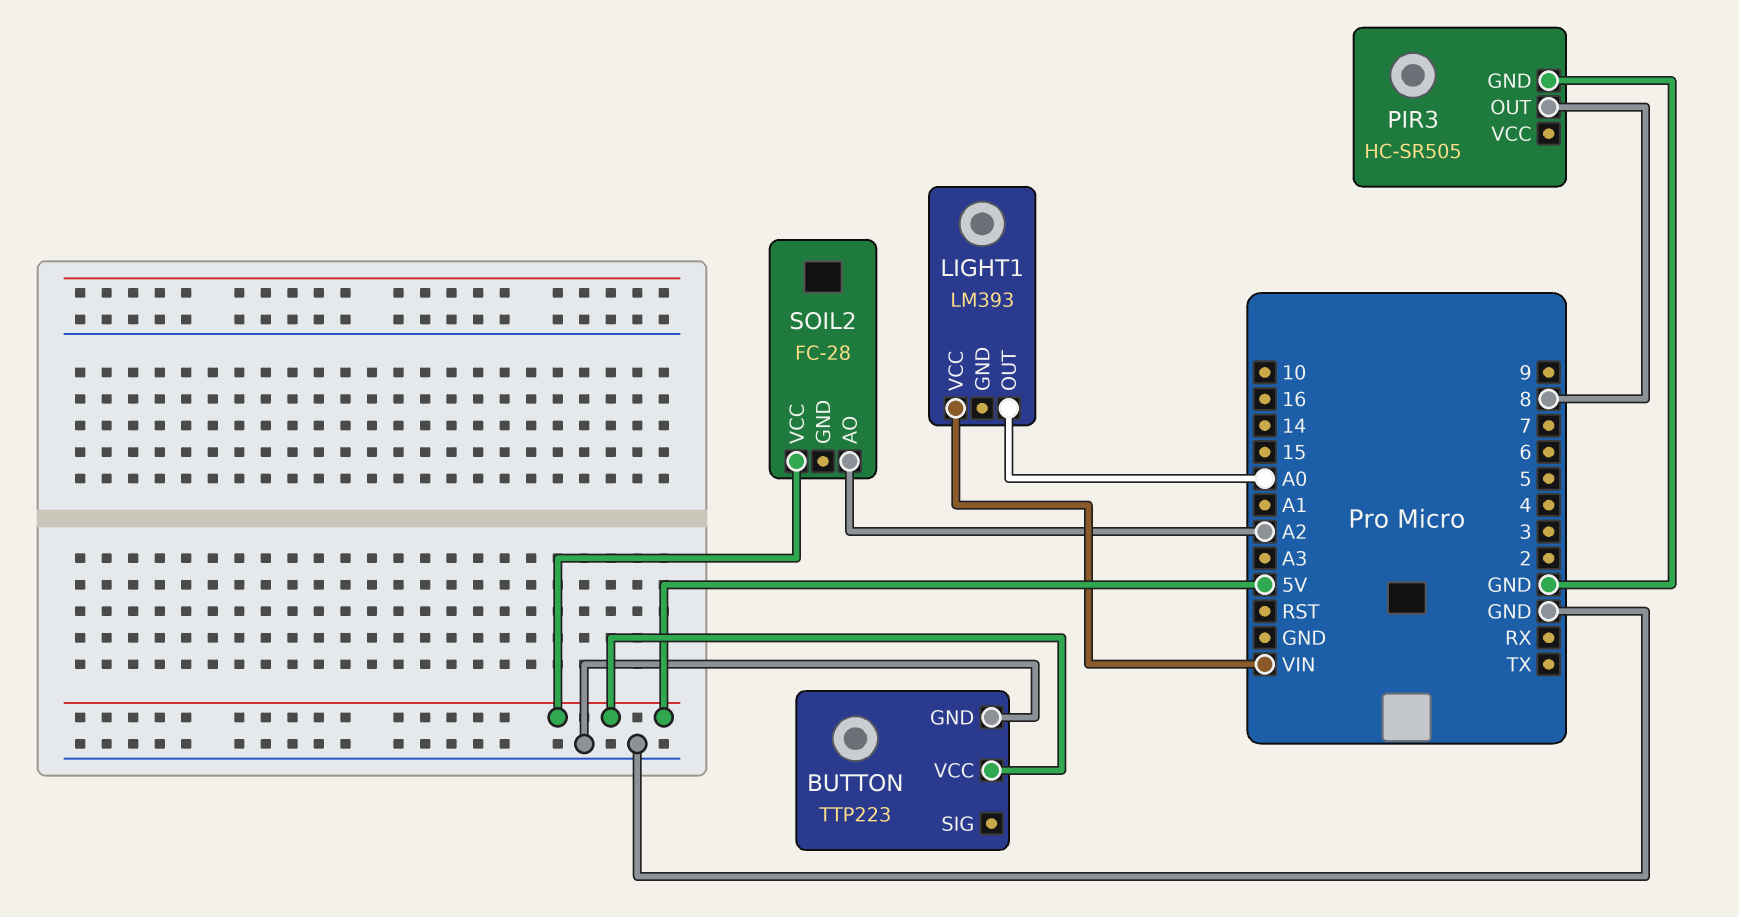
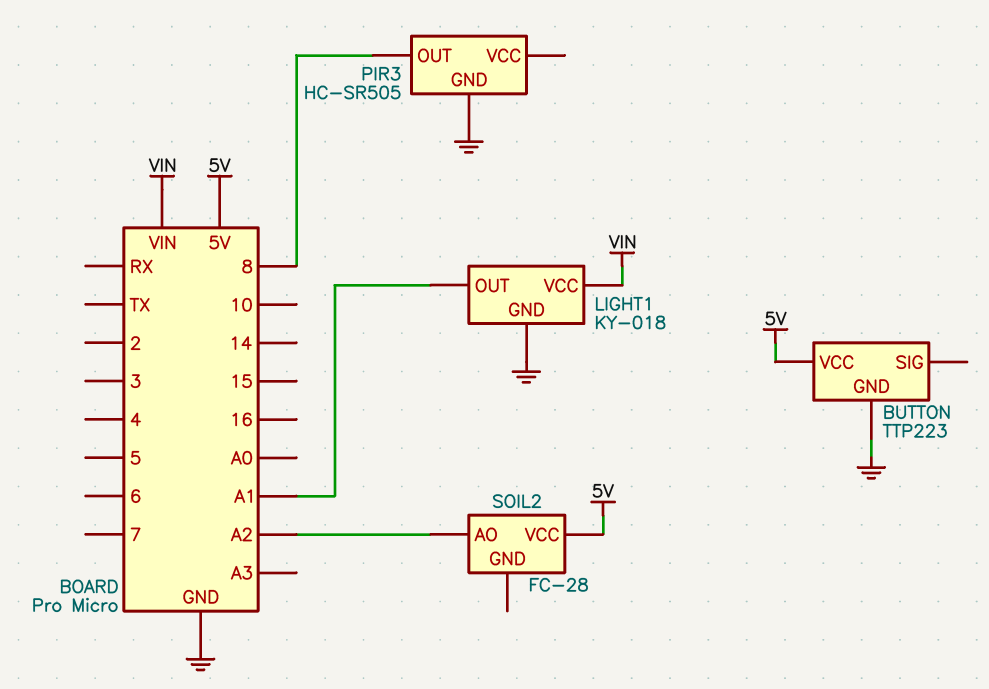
LIGHT1: LM393 -> KY-018
LIGHT1 pin GND: none -> GND
LIGHT1 pin OUT: A0 -> A1

